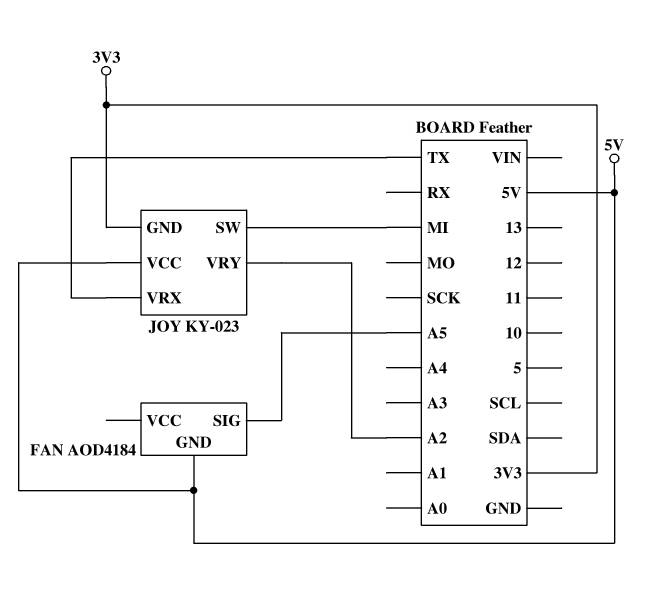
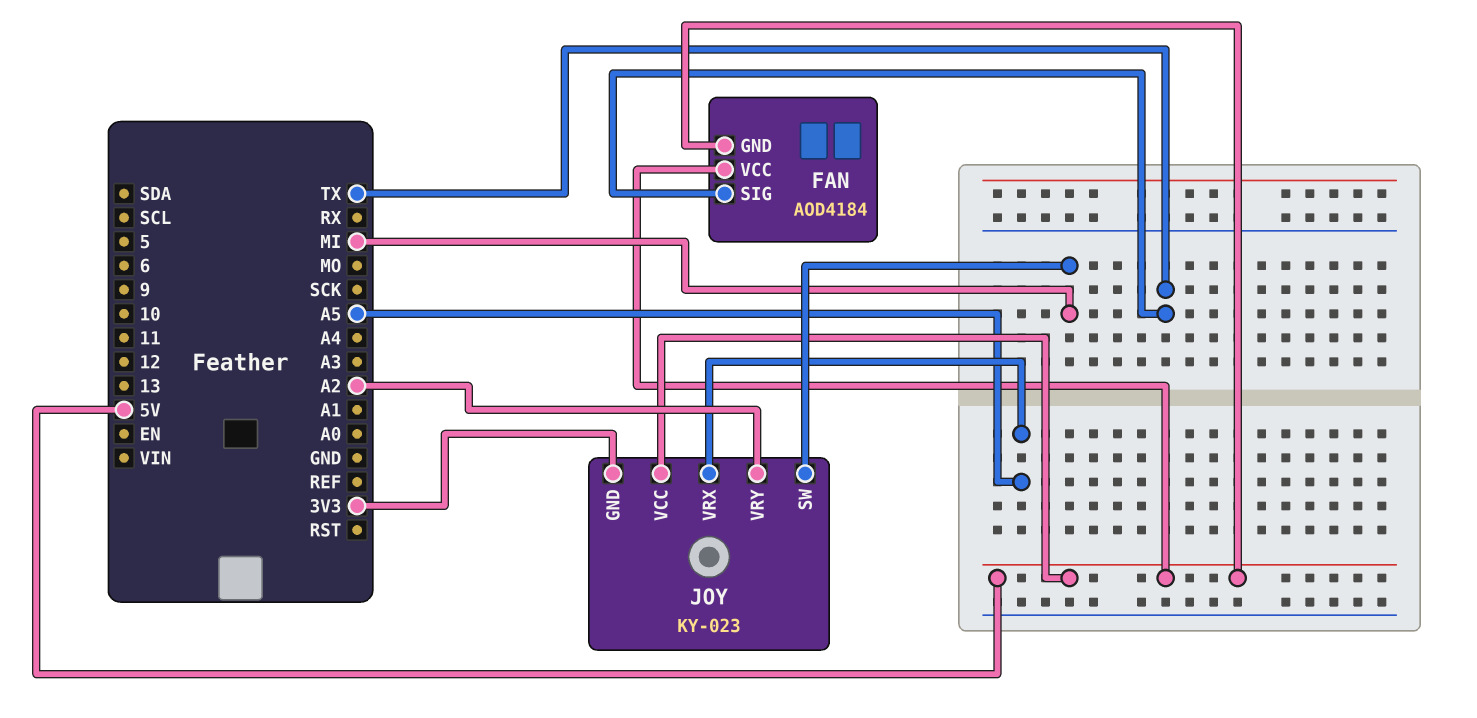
FAN pin SIG: A5 -> TX
FAN pin VCC: none -> 5V
JOY pin VRX: TX -> A5

